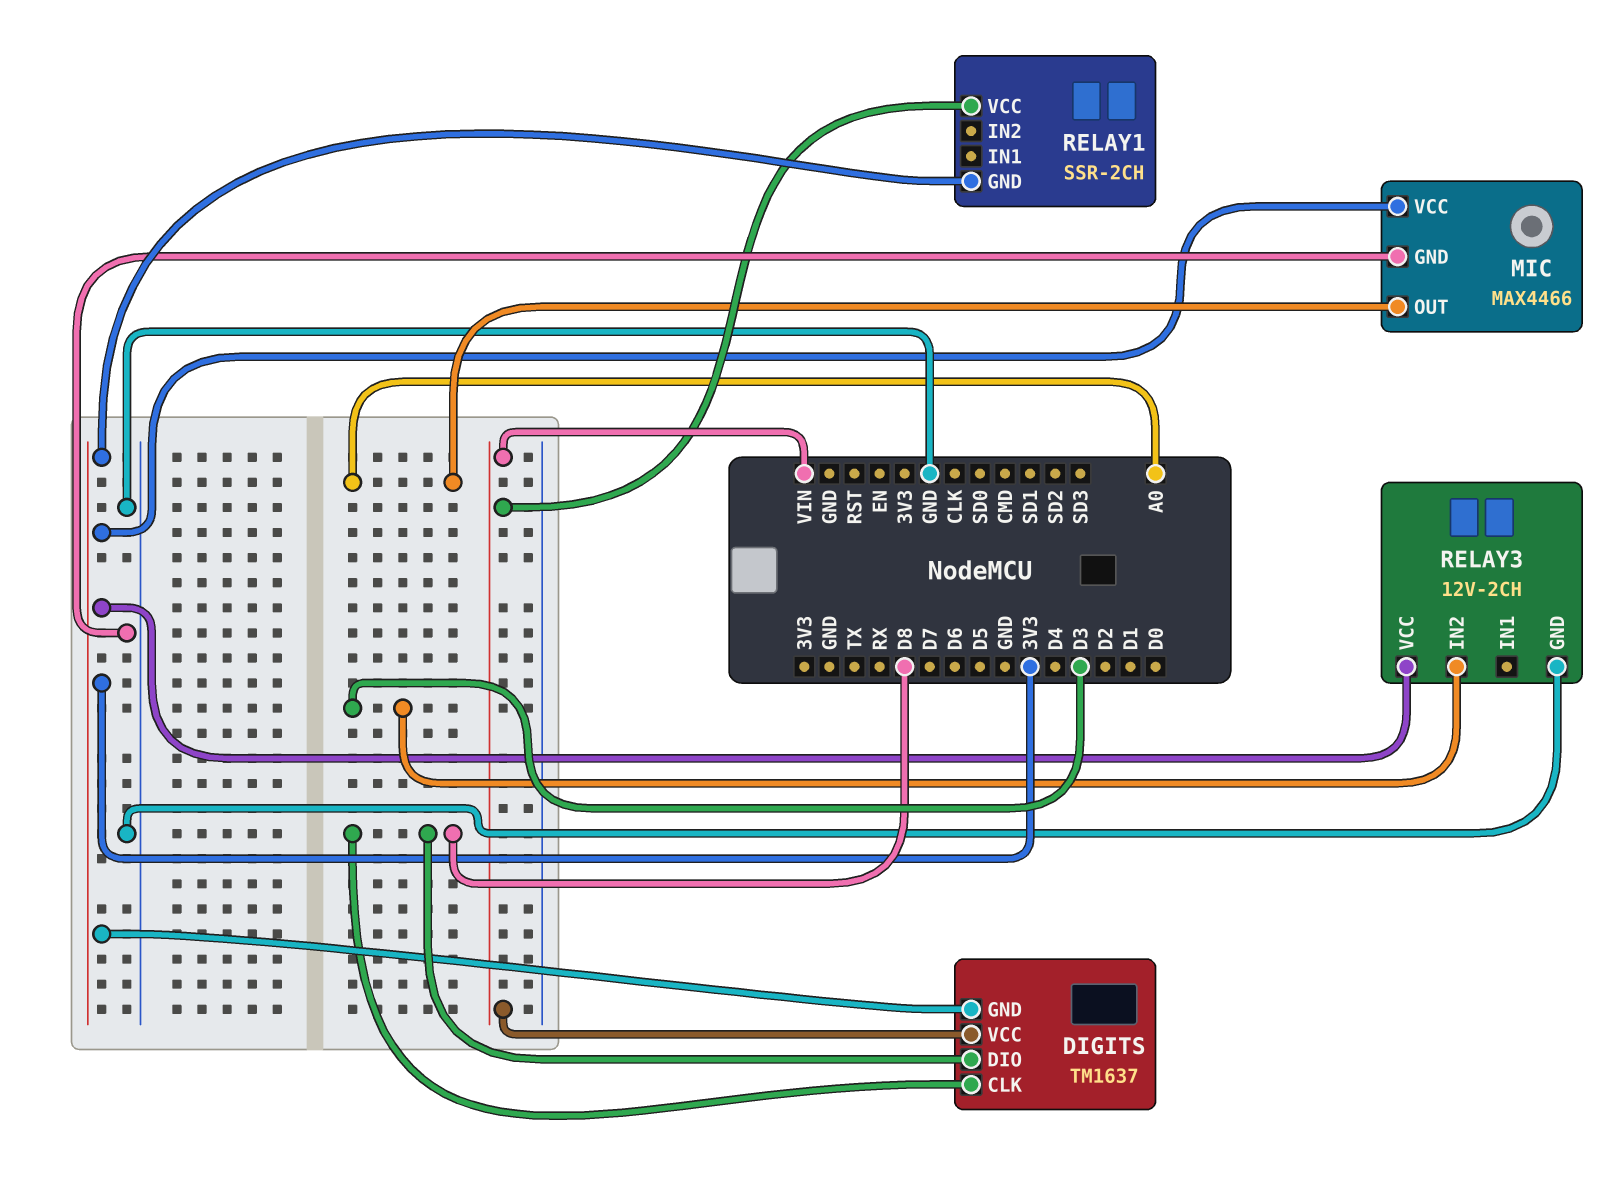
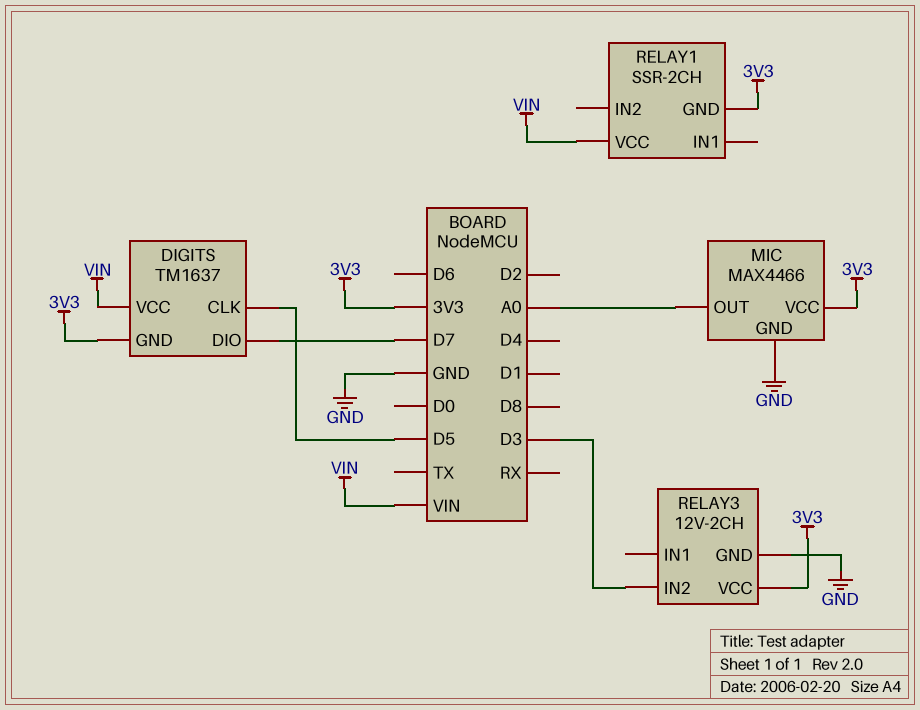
DIGITS pin CLK: D8 -> D5
DIGITS pin DIO: D8 -> D7

